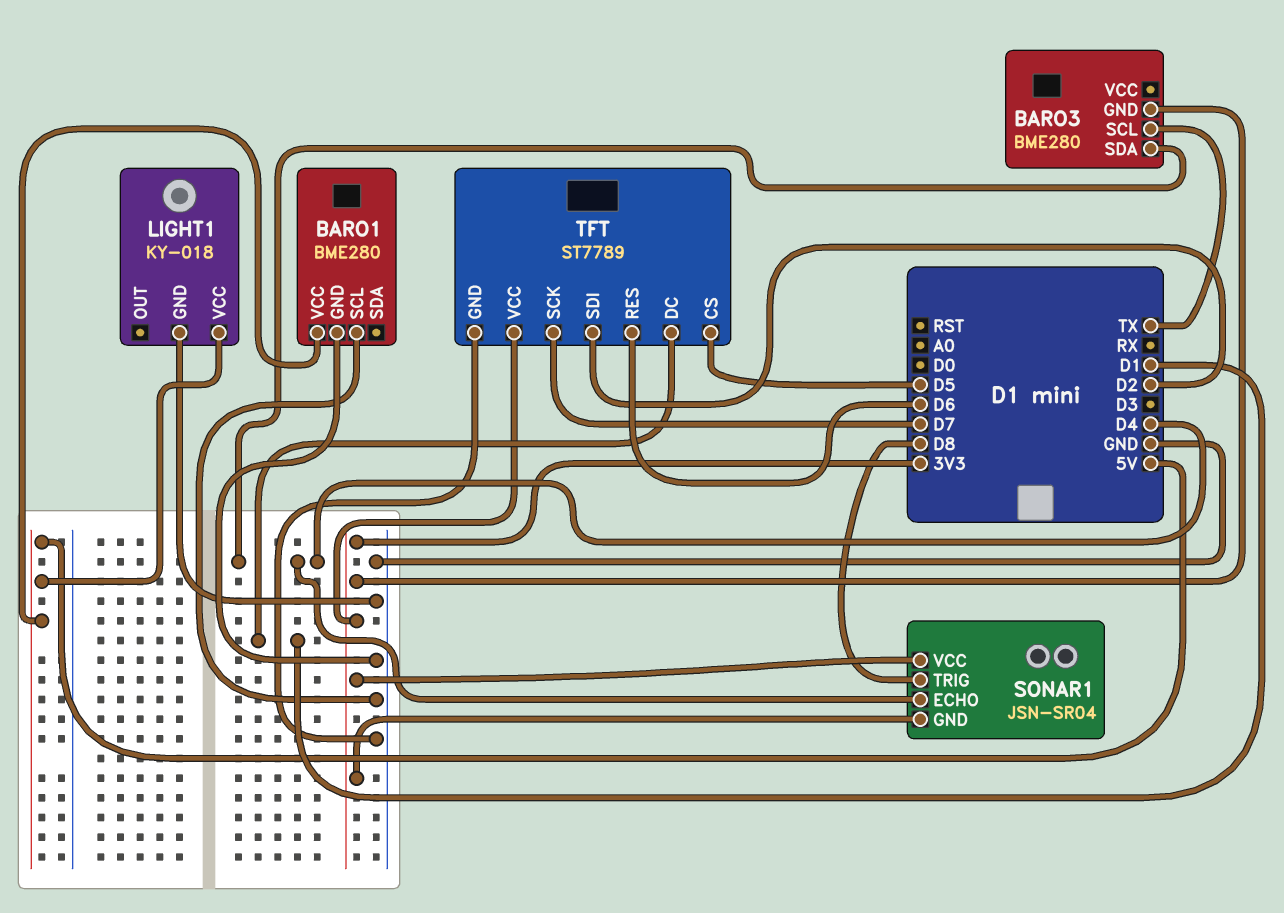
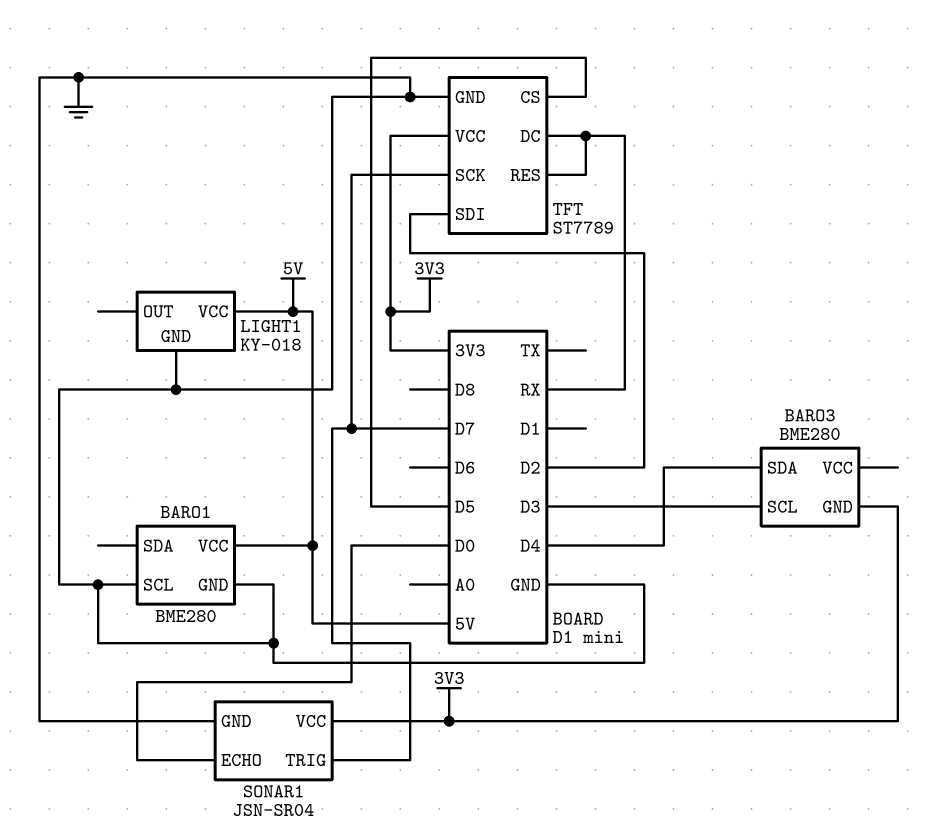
BARO3 pin SCL: TX -> D3
SONAR1 pin ECHO: D4 -> D0
SONAR1 pin GND: 3V3 -> GND
SONAR1 pin TRIG: D8 -> D7
TFT pin DC: D1 -> RX
TFT pin RES: D6 -> RX

